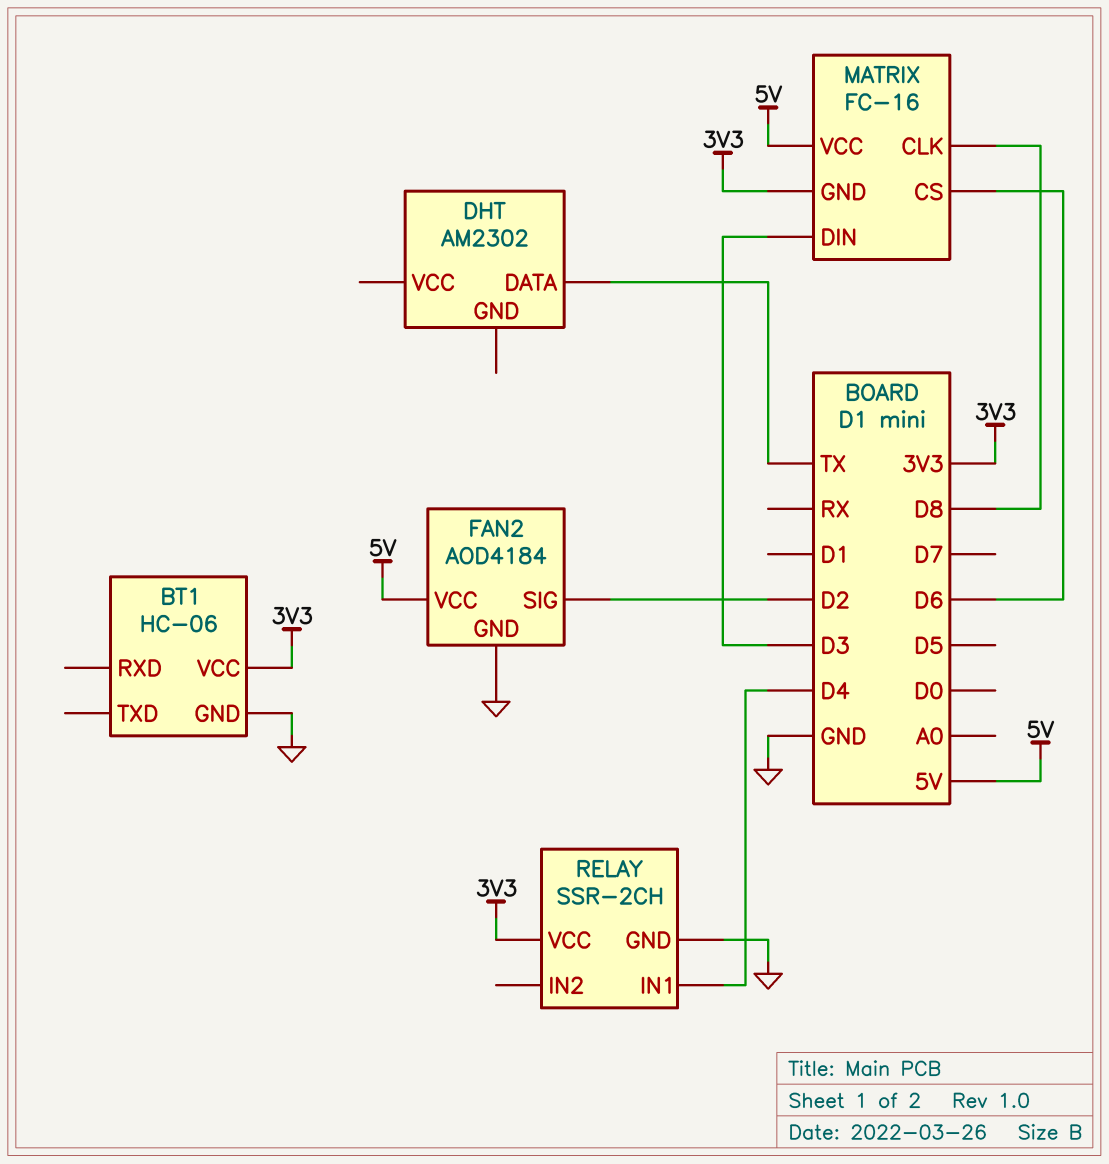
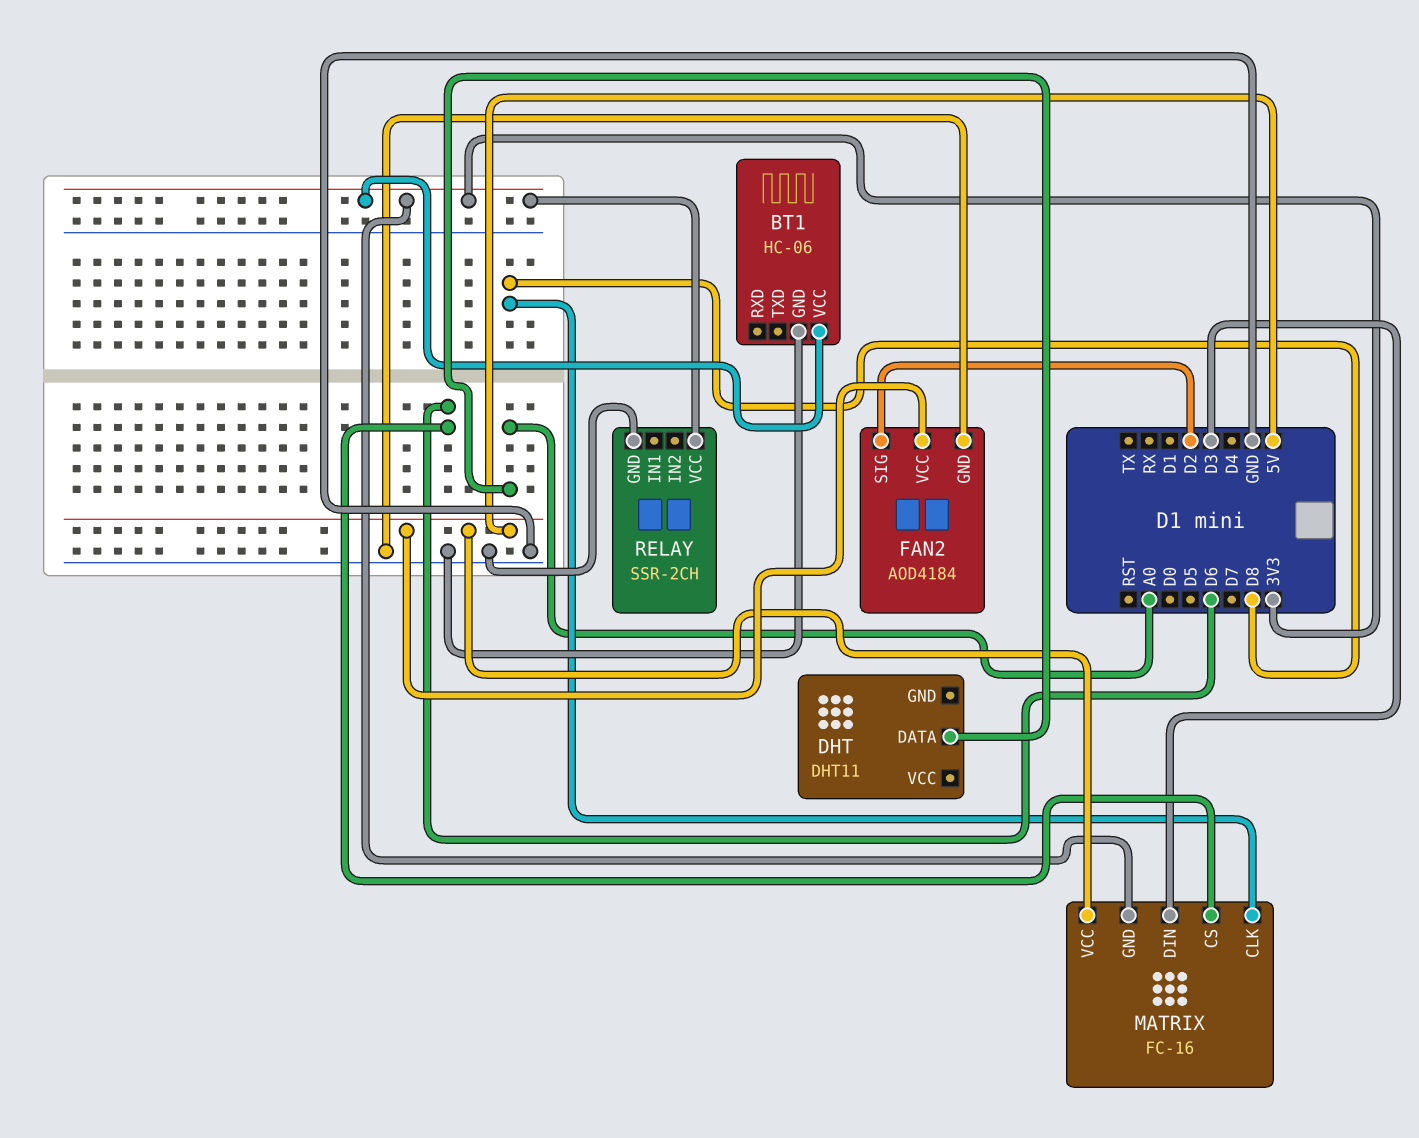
DHT: AM2302 -> DHT11
DHT pin DATA: TX -> A0
RELAY pin IN1: D4 -> none

